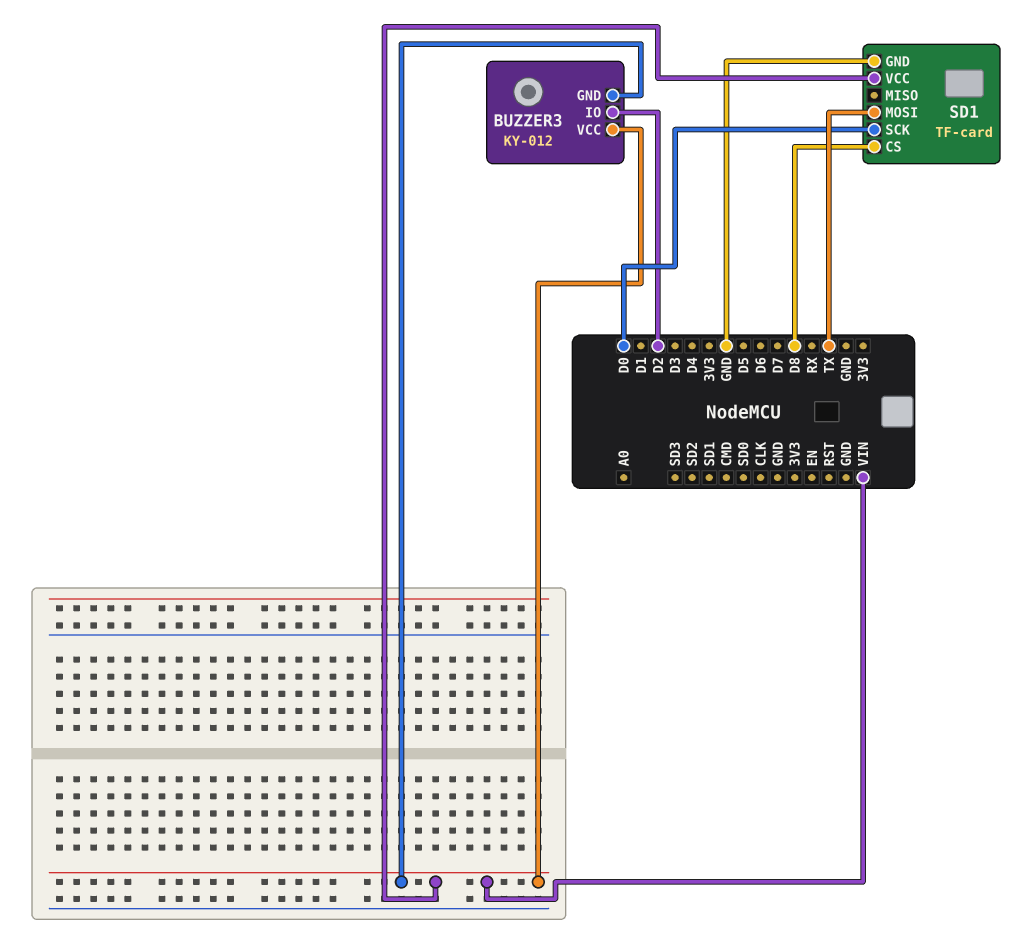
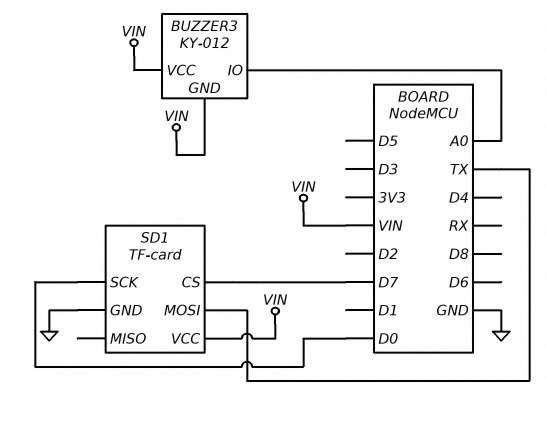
BUZZER3 pin IO: D2 -> A0
SD1 pin CS: D8 -> D7

